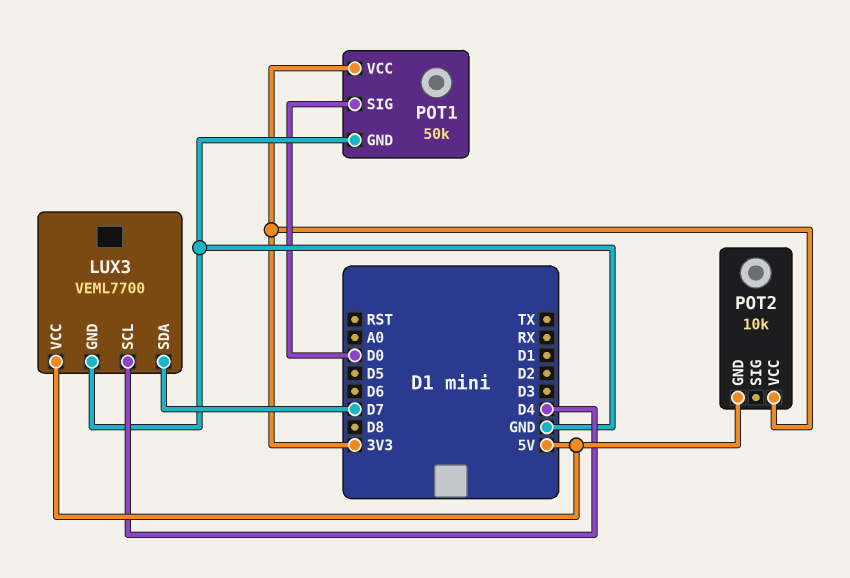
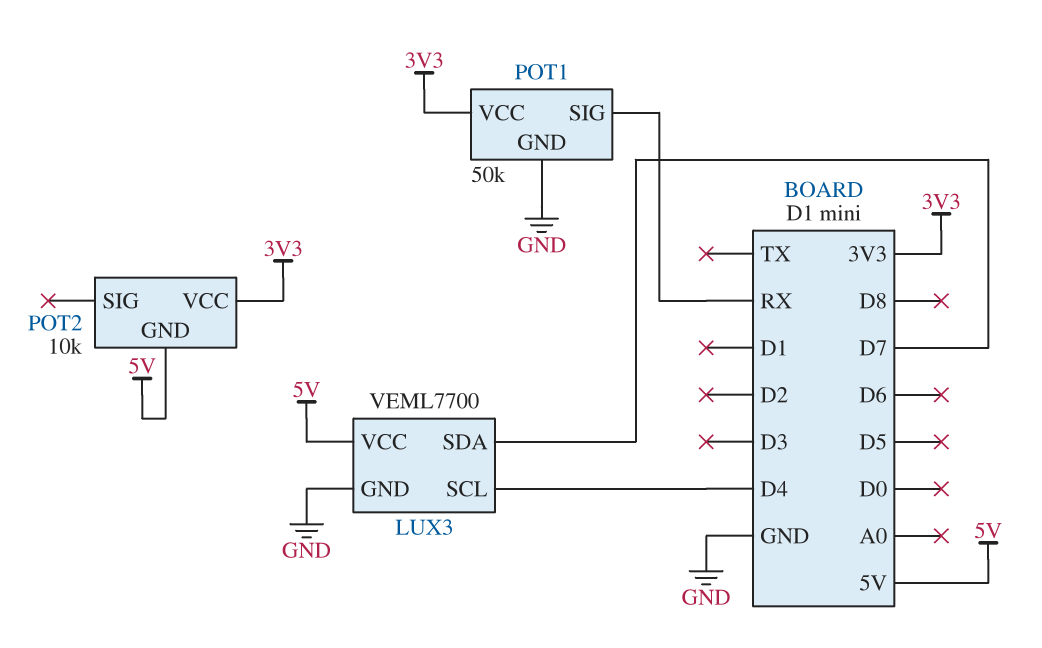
POT1 pin SIG: D0 -> RX

